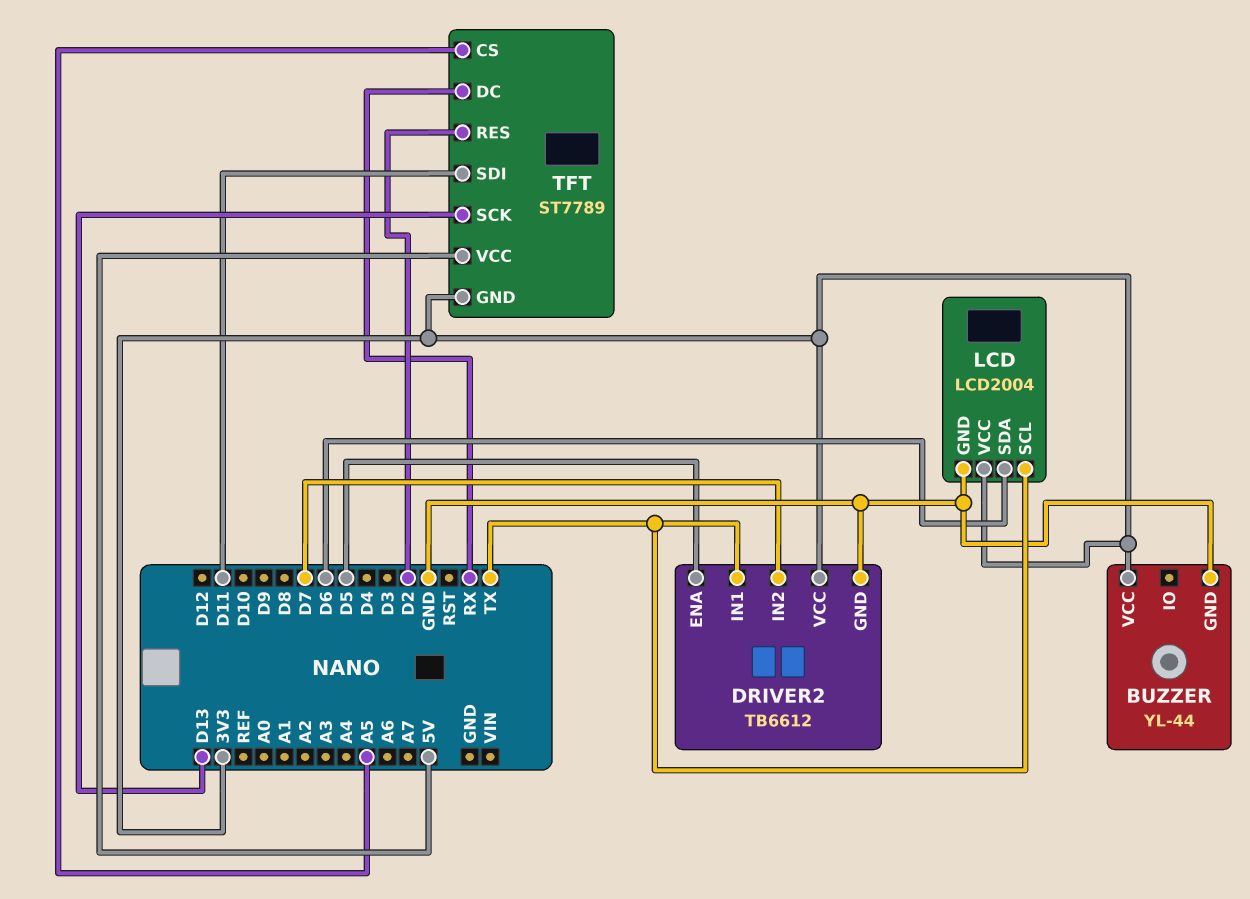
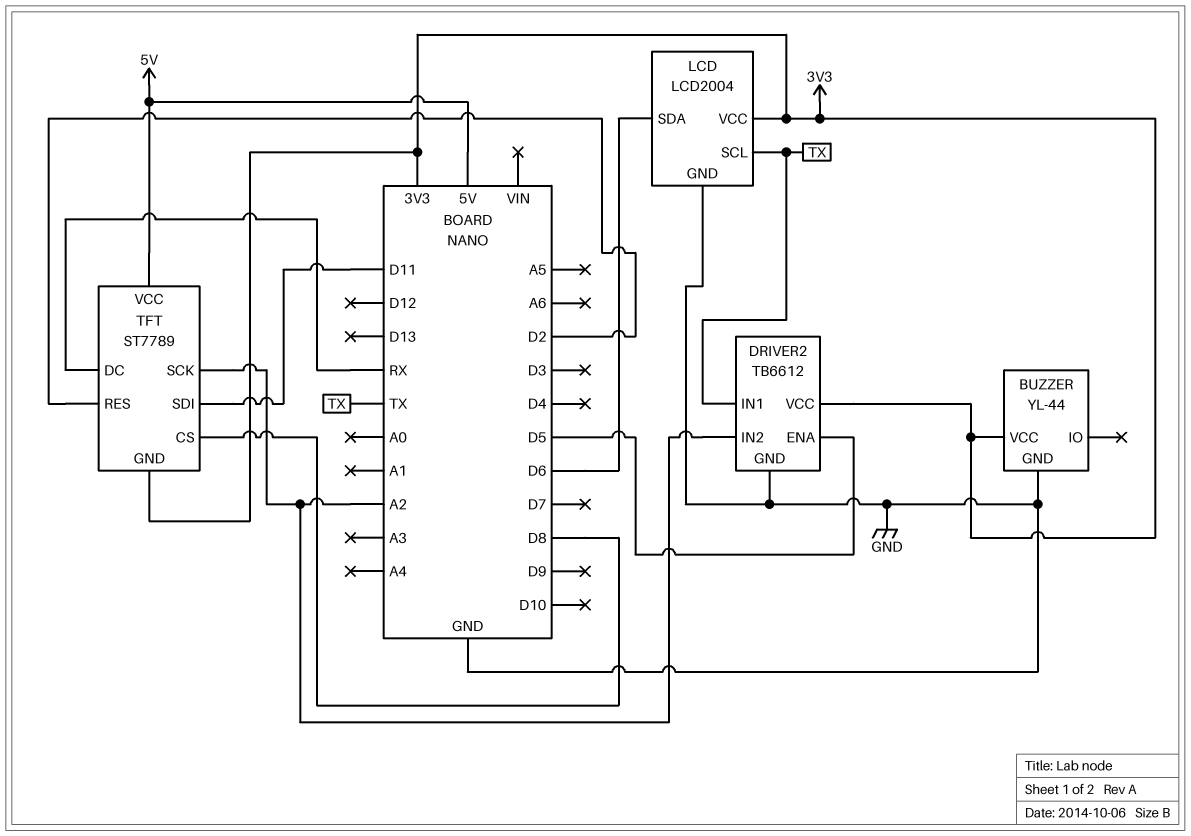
DRIVER2 pin IN2: D7 -> A2
TFT pin CS: A5 -> D8
TFT pin SCK: D13 -> A2

